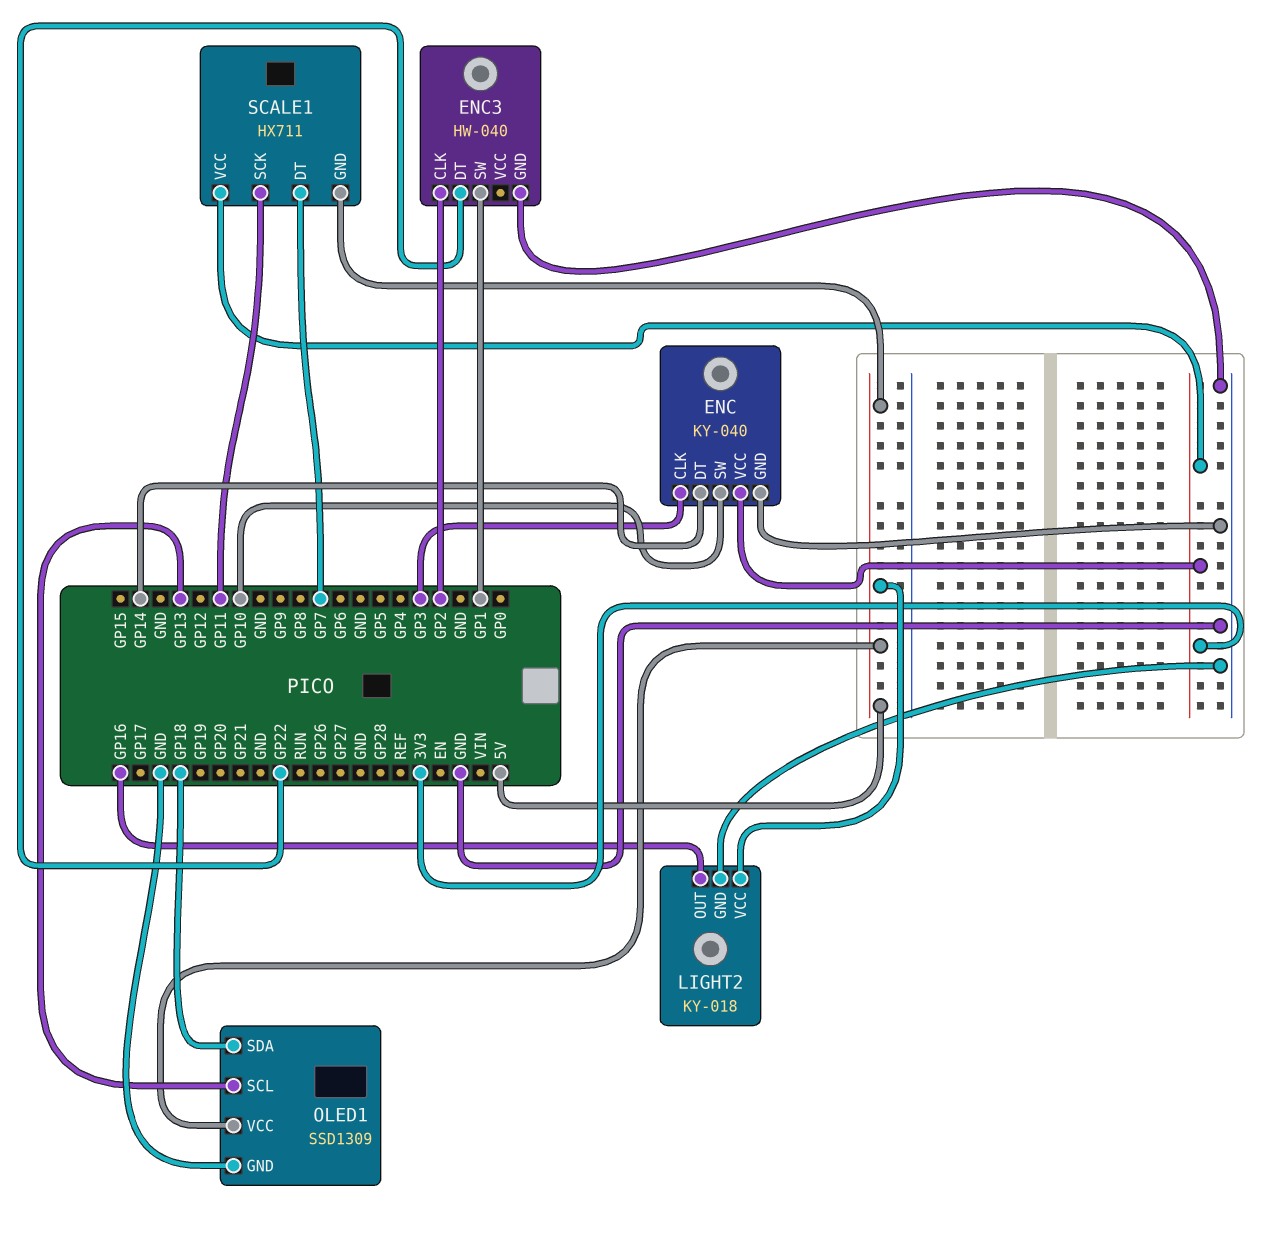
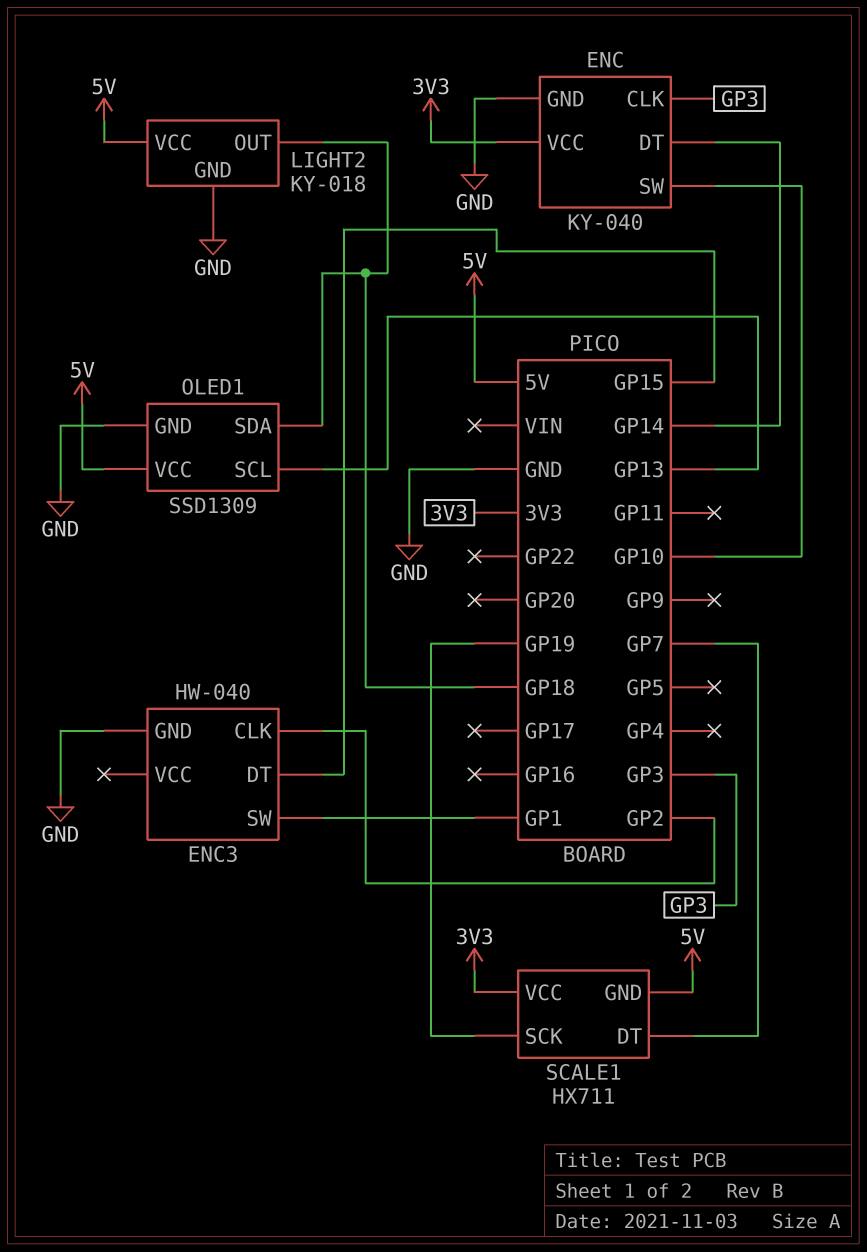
ENC3 pin DT: GP22 -> GP15
LIGHT2 pin OUT: GP16 -> GP18
SCALE1 pin SCK: GP11 -> GP19

